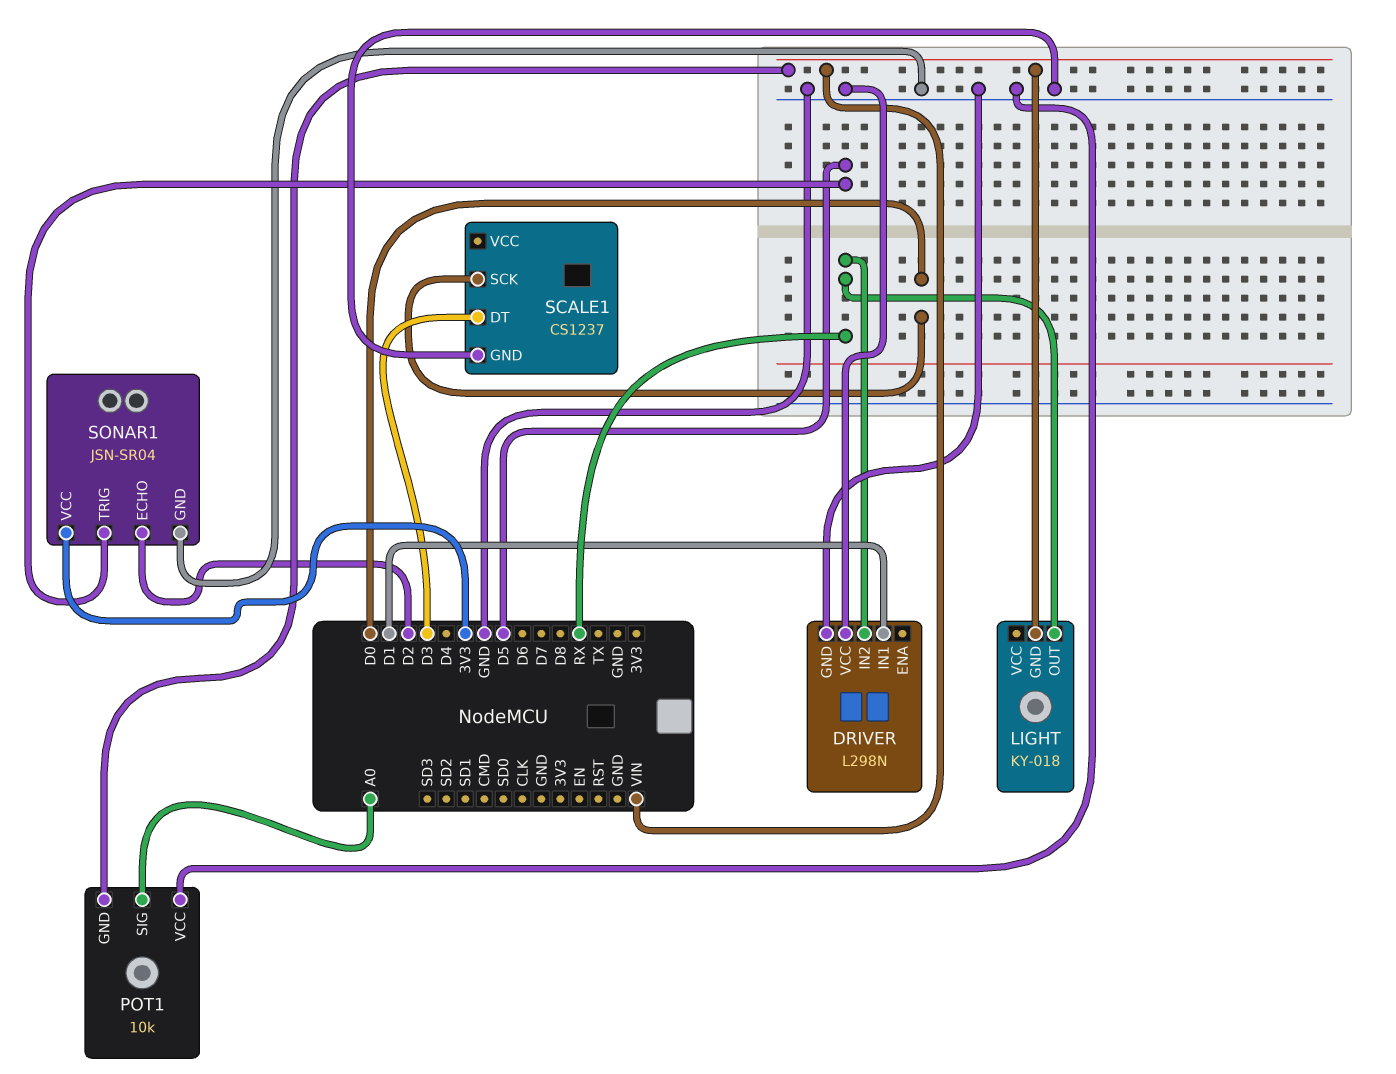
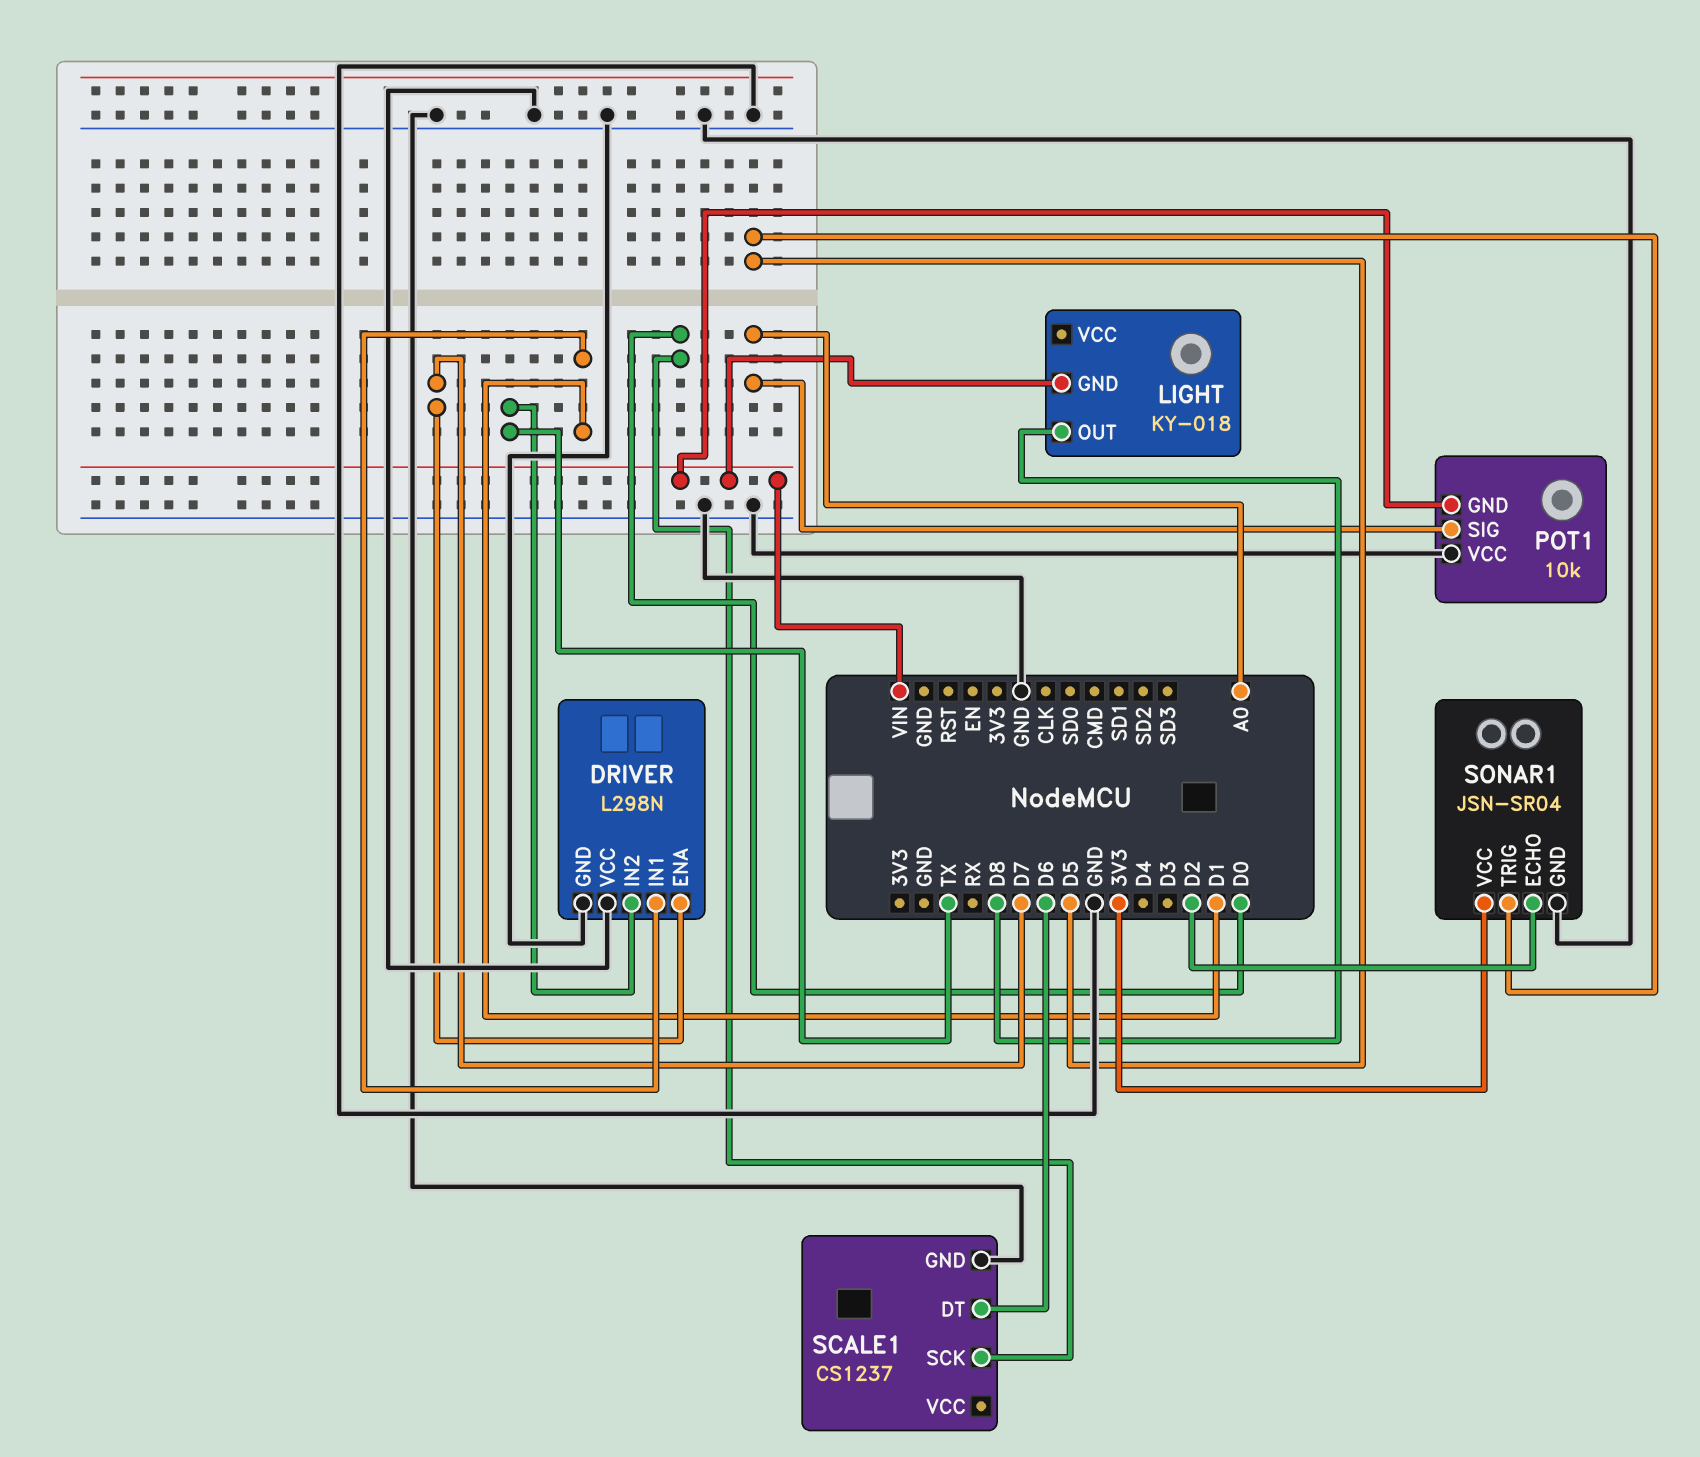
DRIVER pin ENA: none -> D7
DRIVER pin IN2: RX -> TX
LIGHT pin OUT: RX -> D8
SCALE1 pin DT: D3 -> D6

